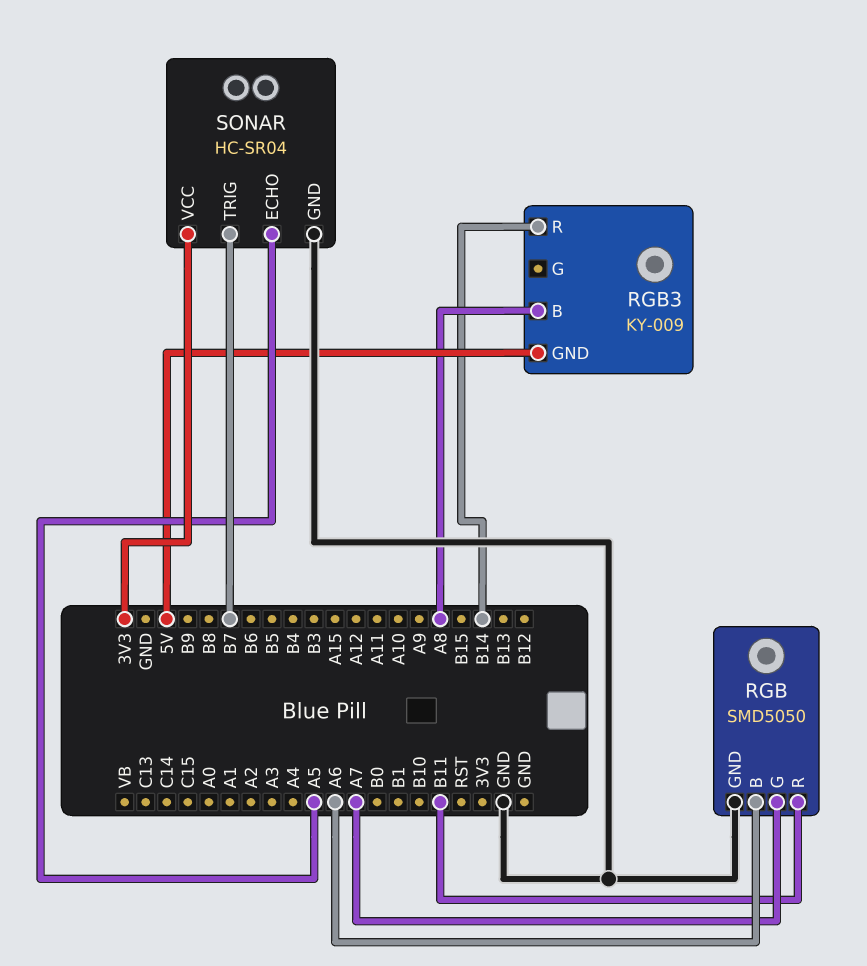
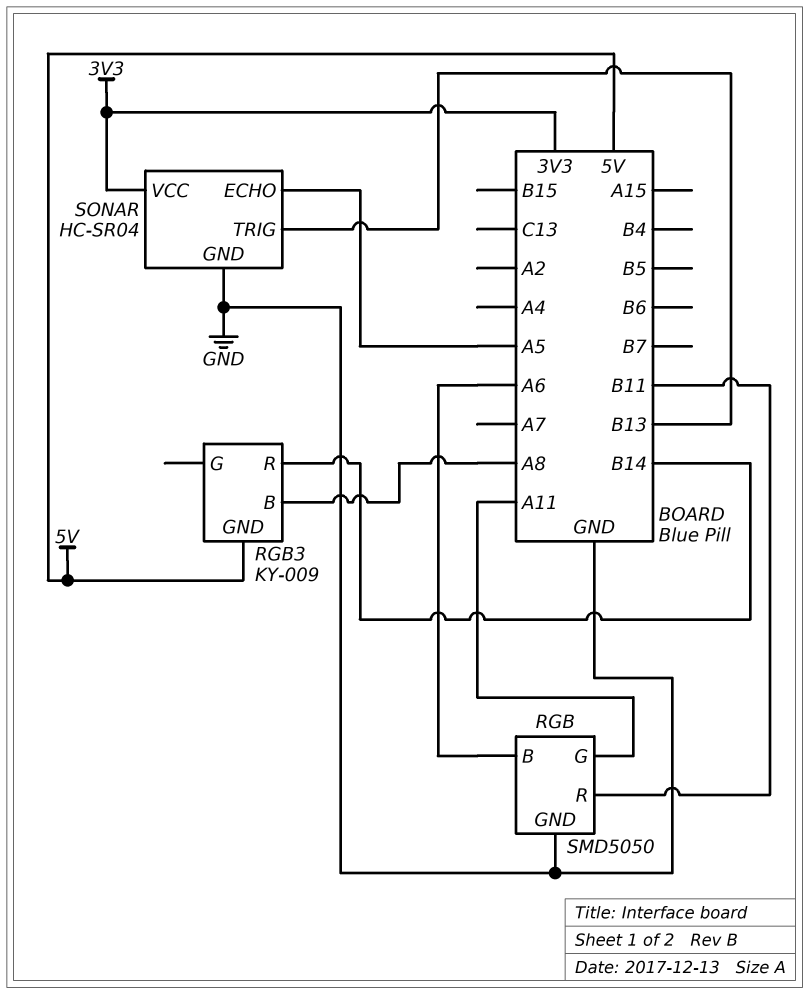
RGB pin G: A7 -> A11
SONAR pin TRIG: B7 -> B13

